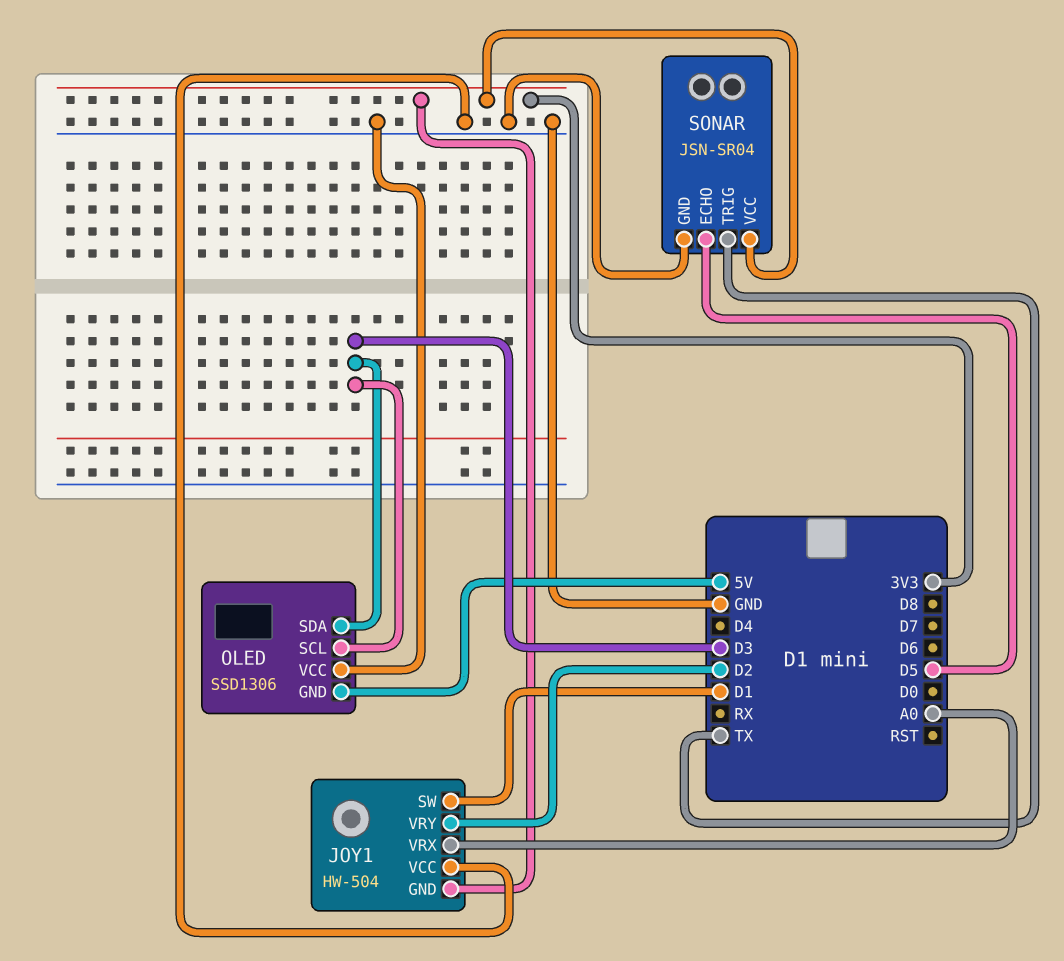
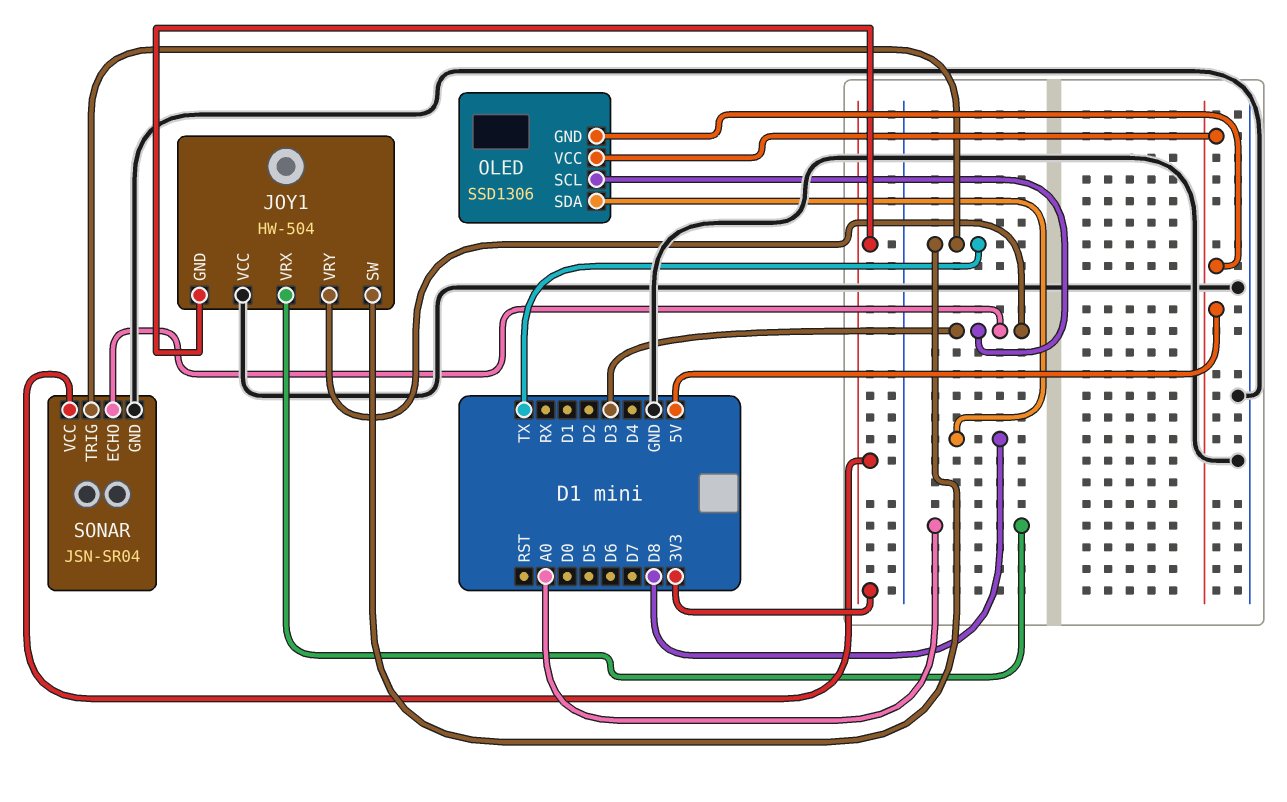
JOY1 pin SW: D1 -> TX
JOY1 pin VRY: D2 -> D3
OLED pin SDA: D3 -> D8
OLED pin VCC: GND -> 5V
SONAR pin ECHO: D5 -> D3

